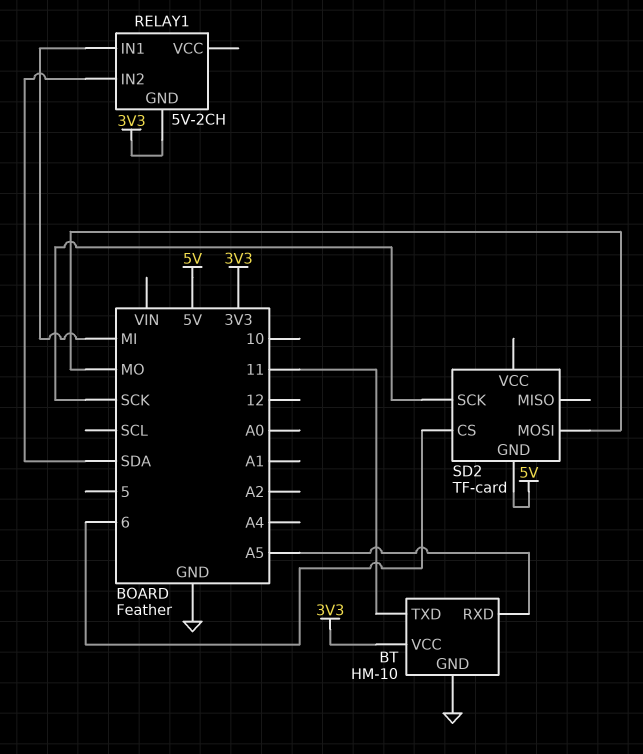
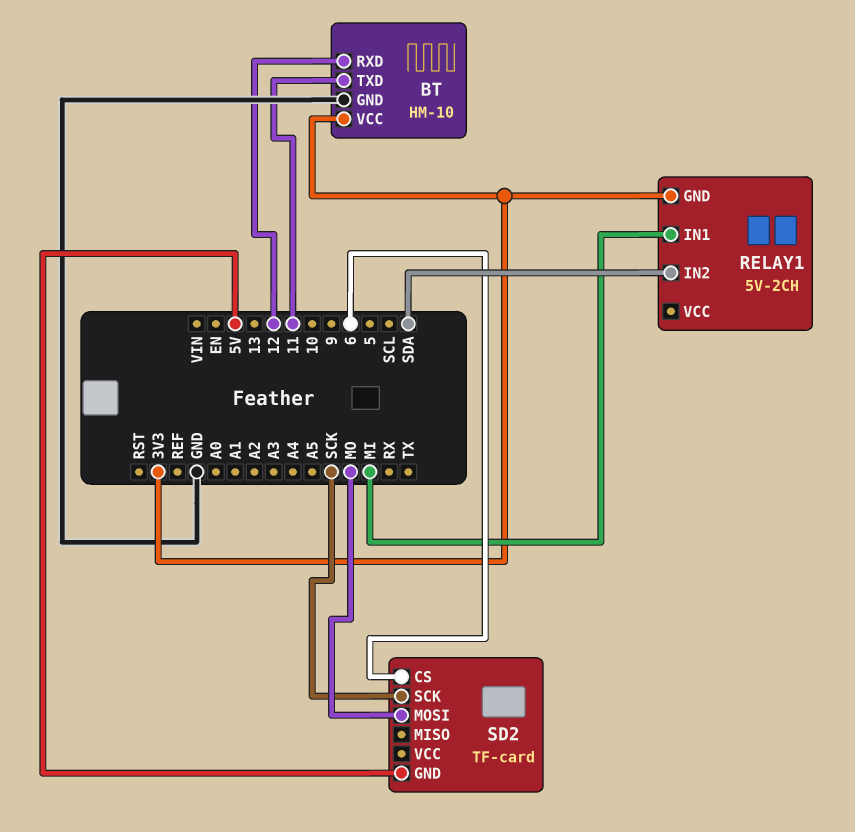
BT pin RXD: A5 -> 12

